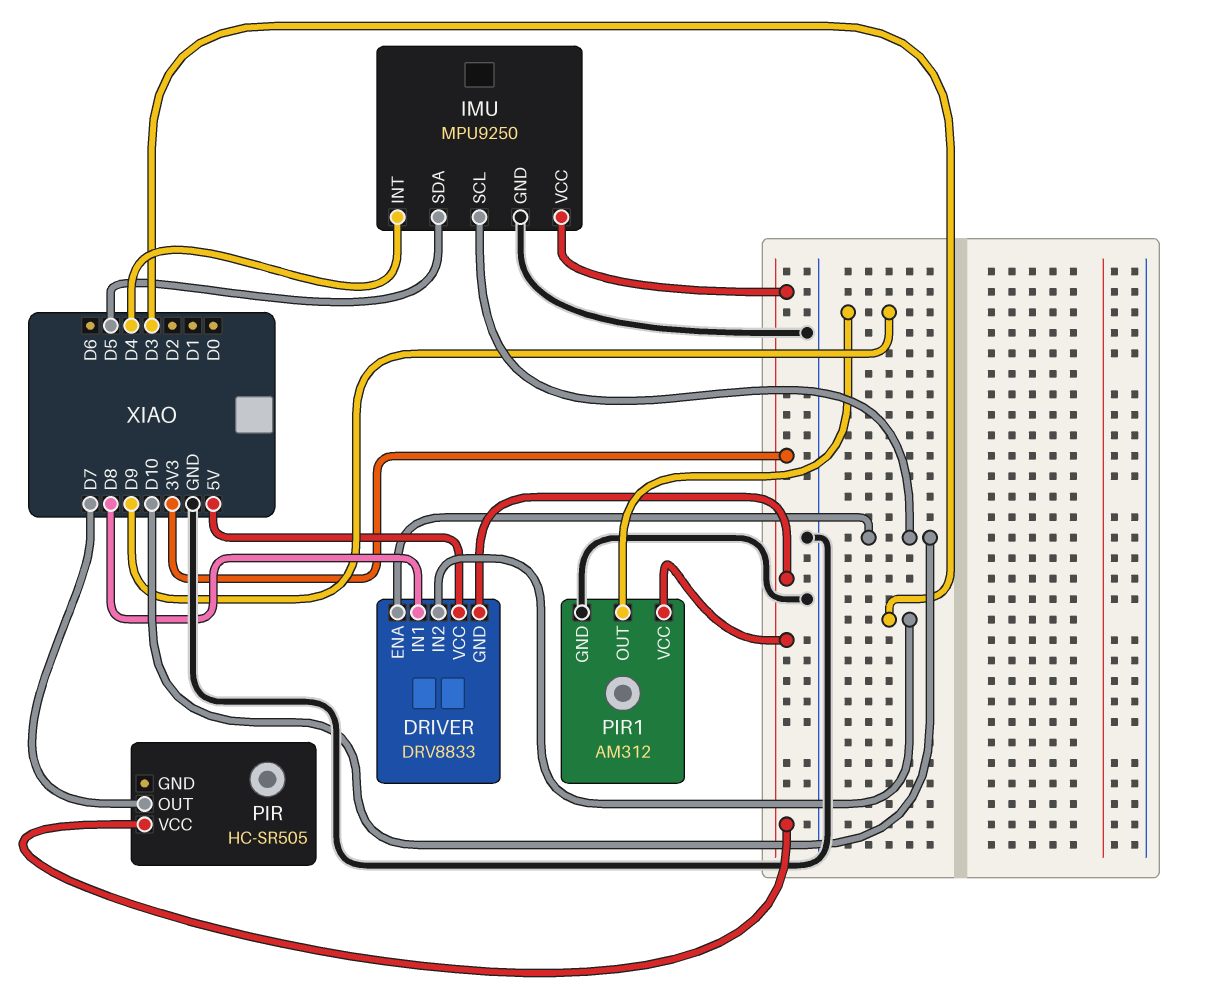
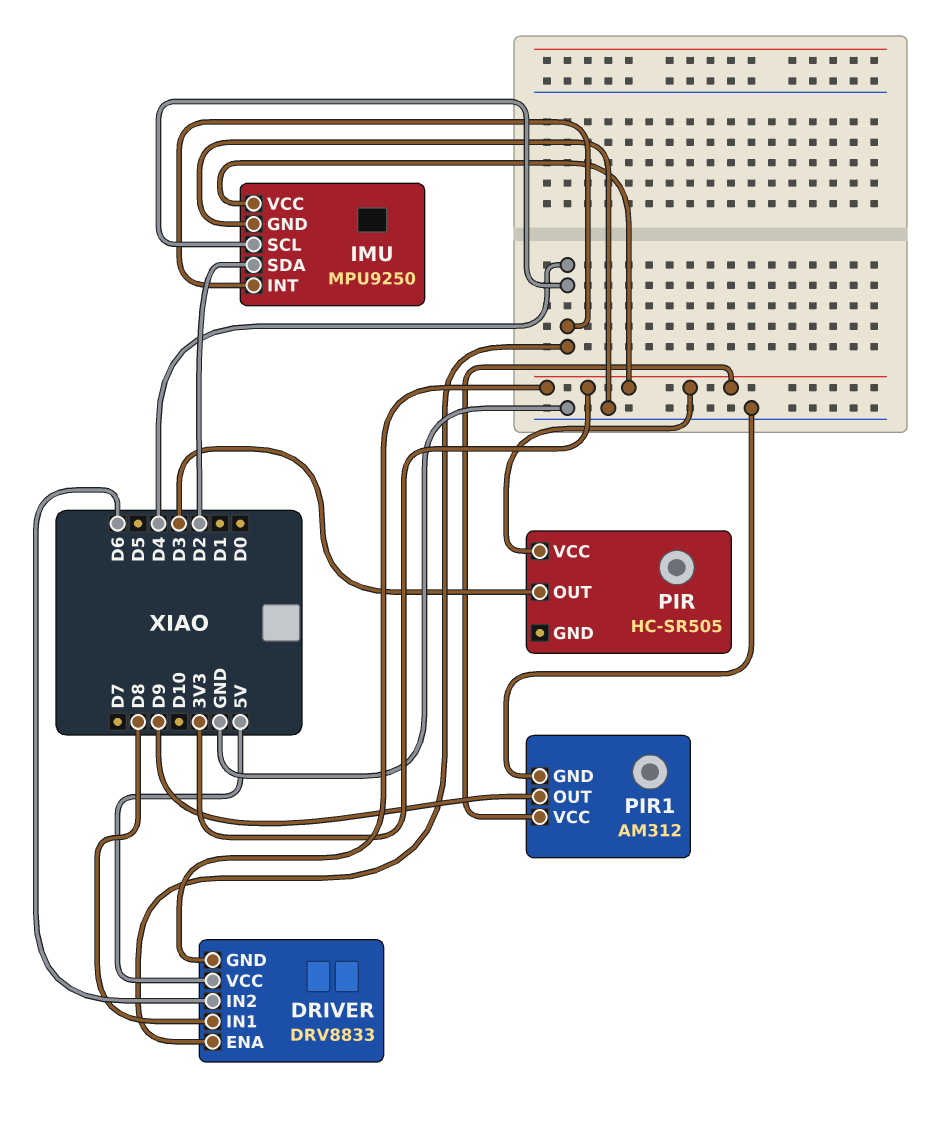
DRIVER pin ENA: D10 -> D4
DRIVER pin IN2: D3 -> D6
IMU pin SCL: D10 -> D4
IMU pin SDA: D5 -> D2
PIR pin OUT: D7 -> D3

